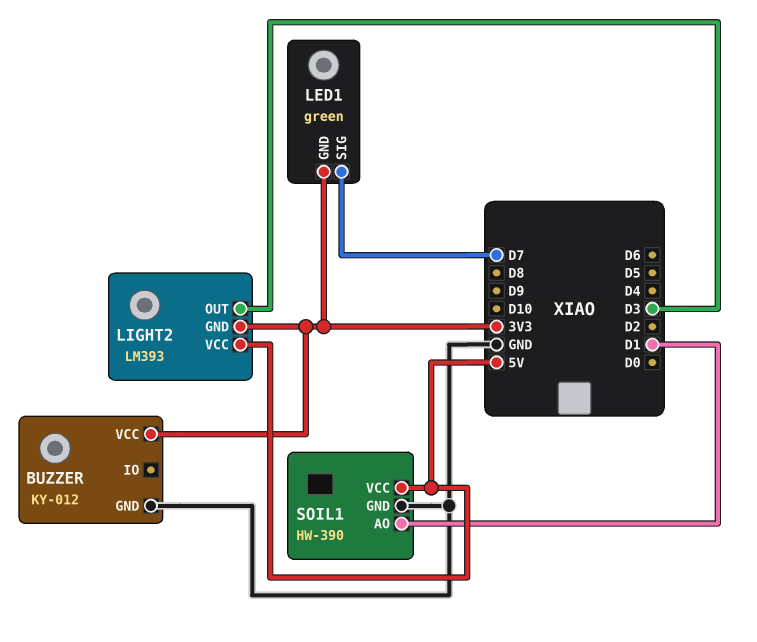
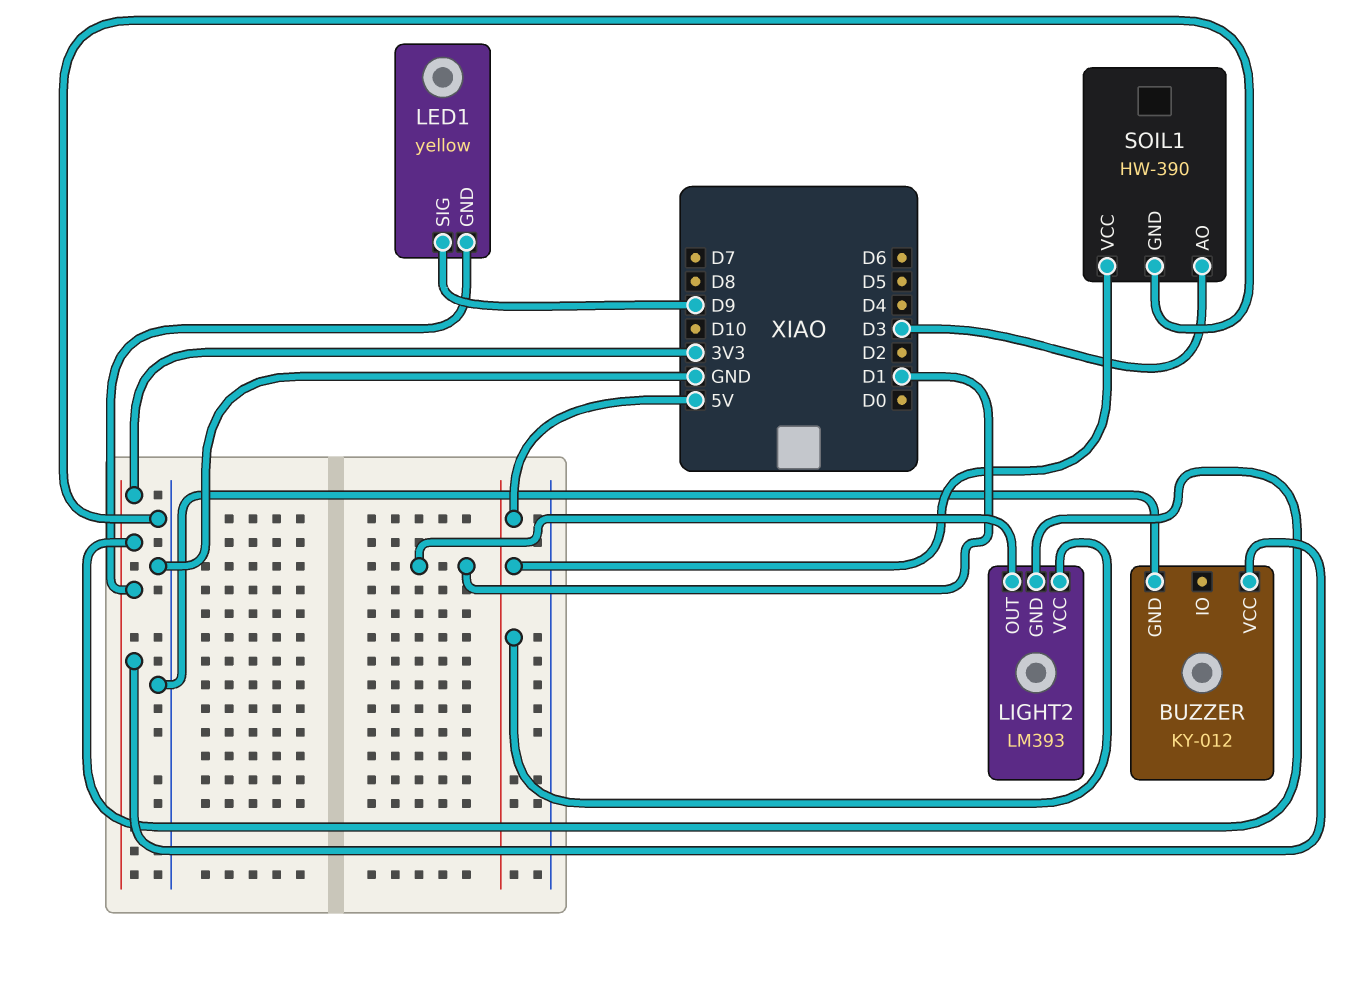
LED1: green -> yellow
LED1 pin SIG: D7 -> D9
LIGHT2 pin OUT: D3 -> D1
SOIL1 pin AO: D1 -> D3

